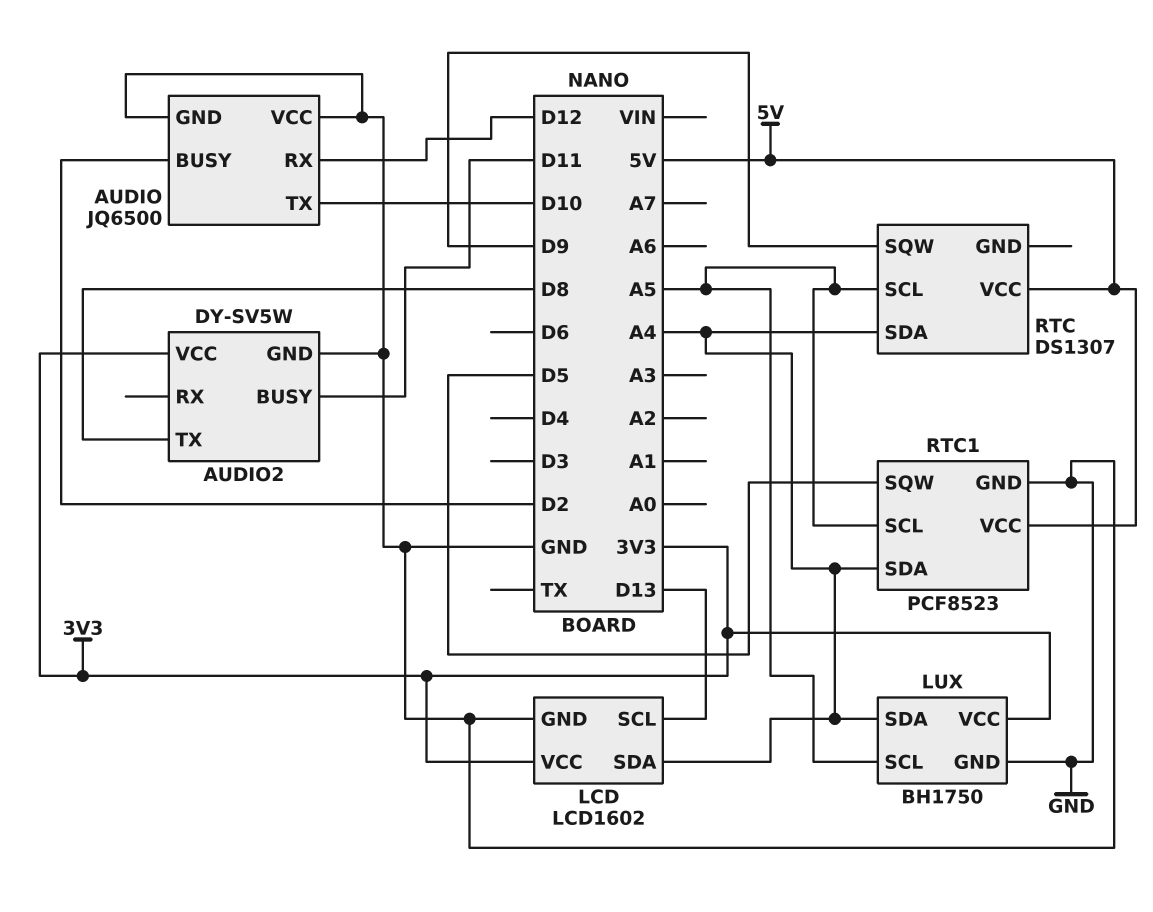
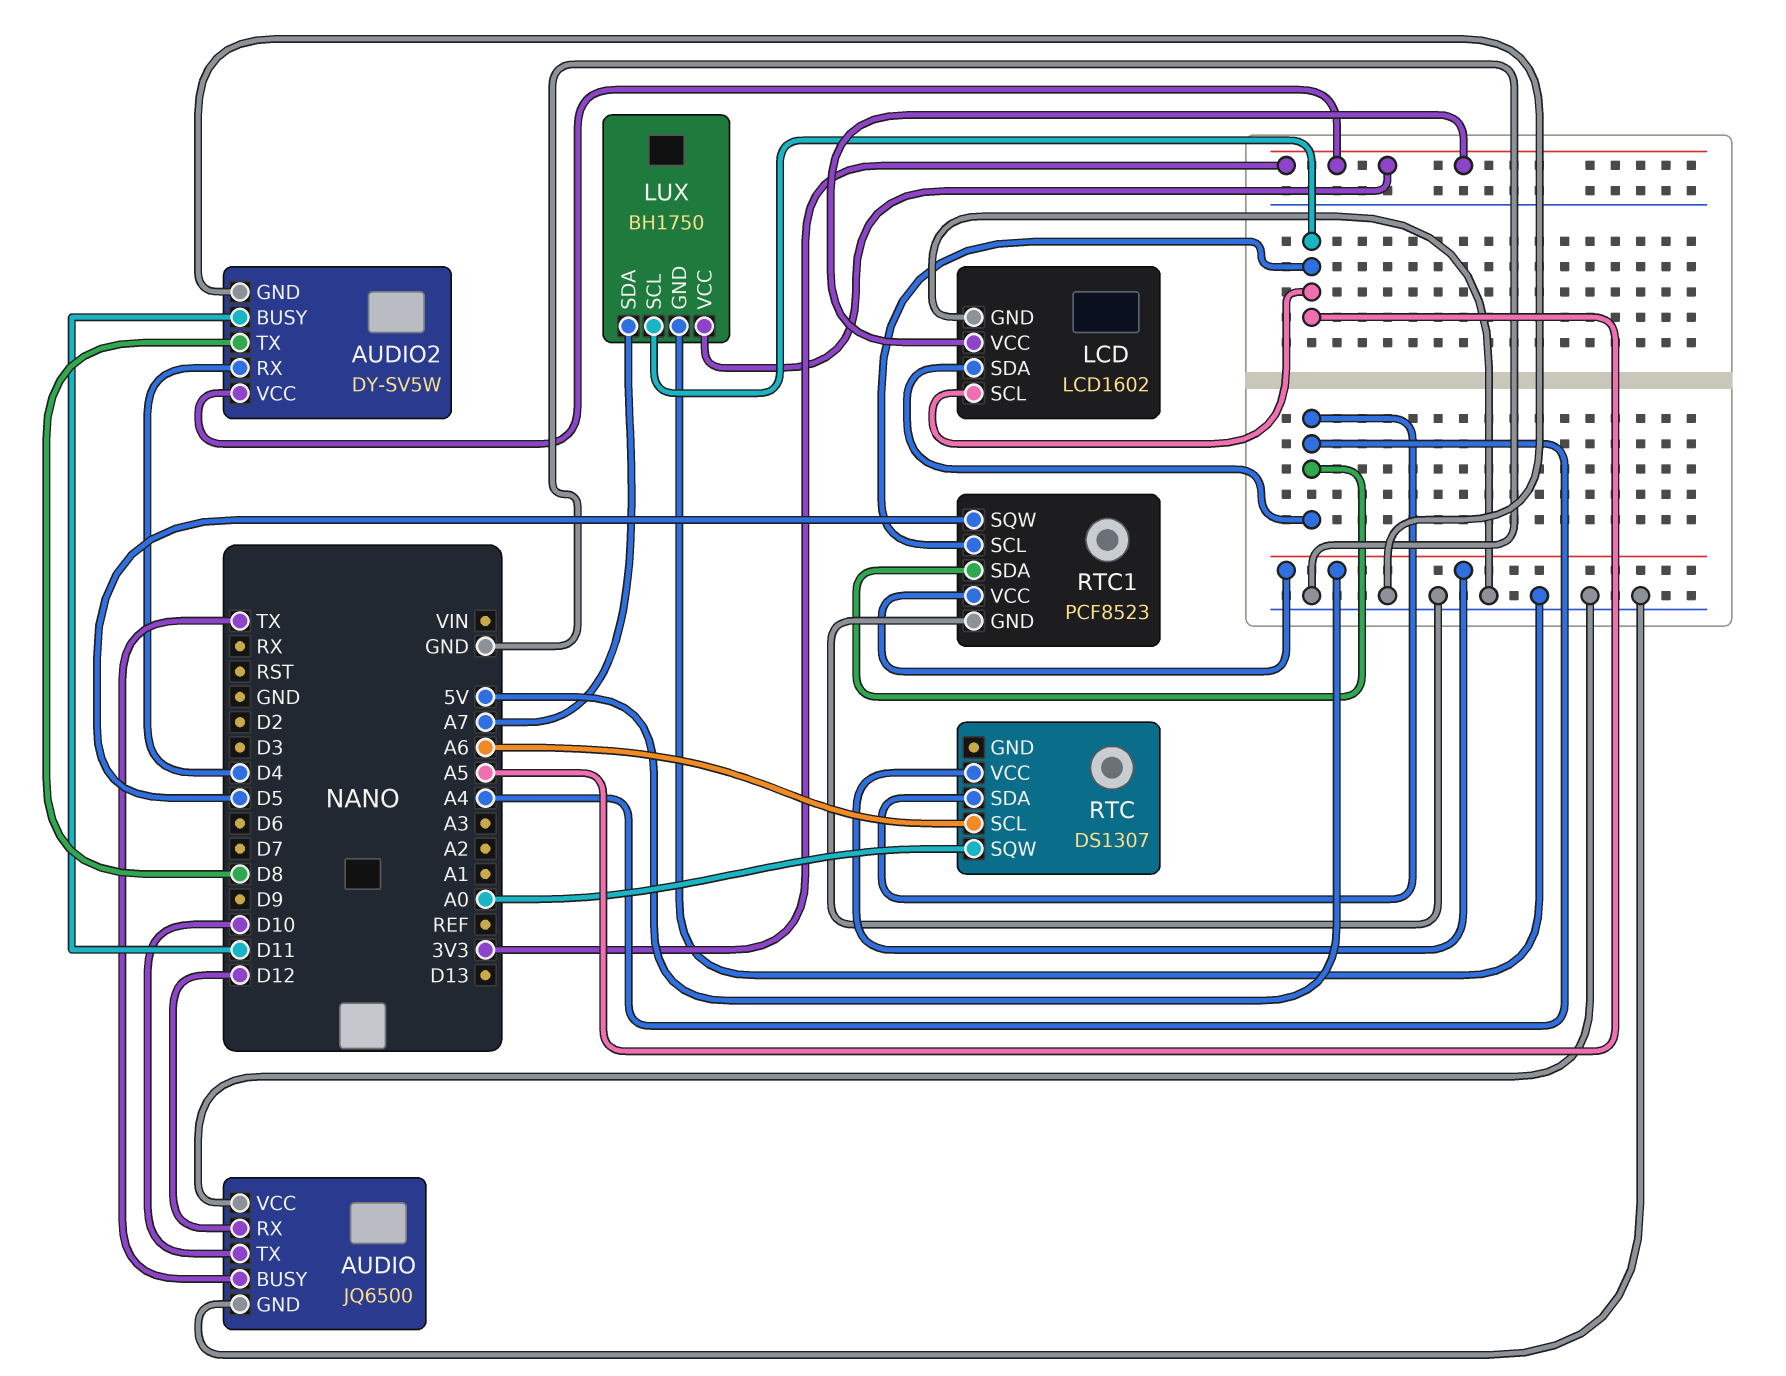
AUDIO pin BUSY: D2 -> TX
AUDIO2 pin RX: none -> D4
LCD pin SCL: D13 -> A5
LUX pin SDA: A4 -> A7
RTC pin SCL: A5 -> A6
RTC pin SQW: D9 -> A0

